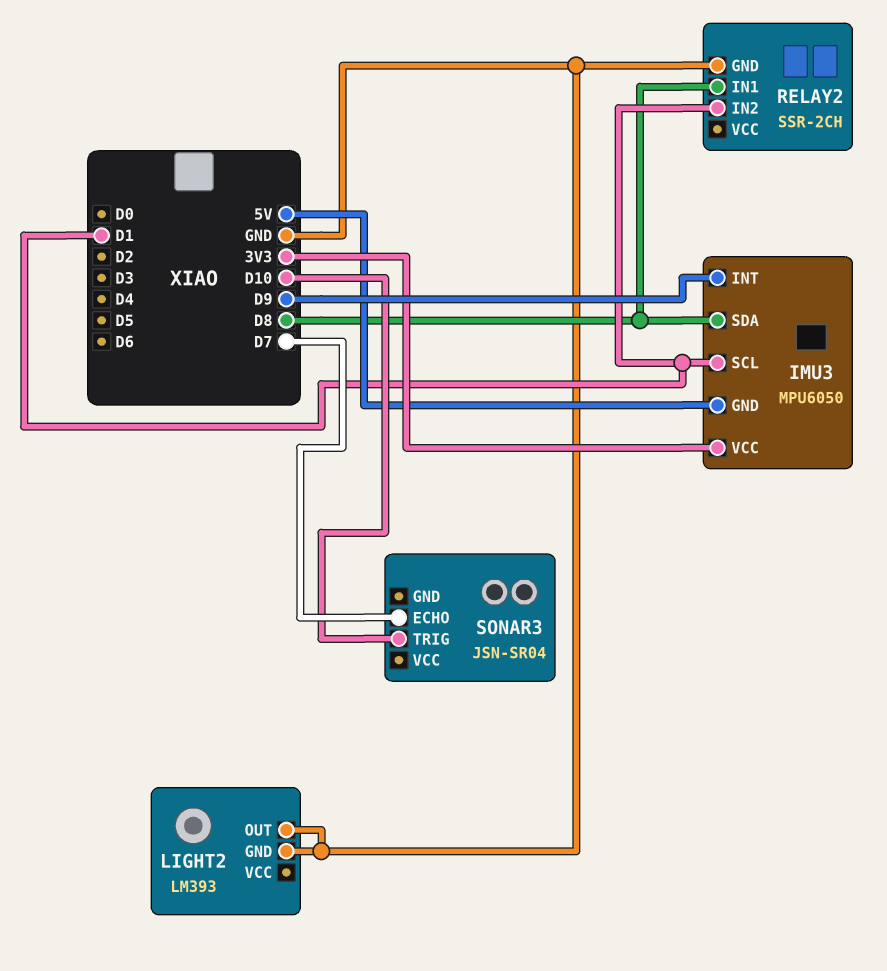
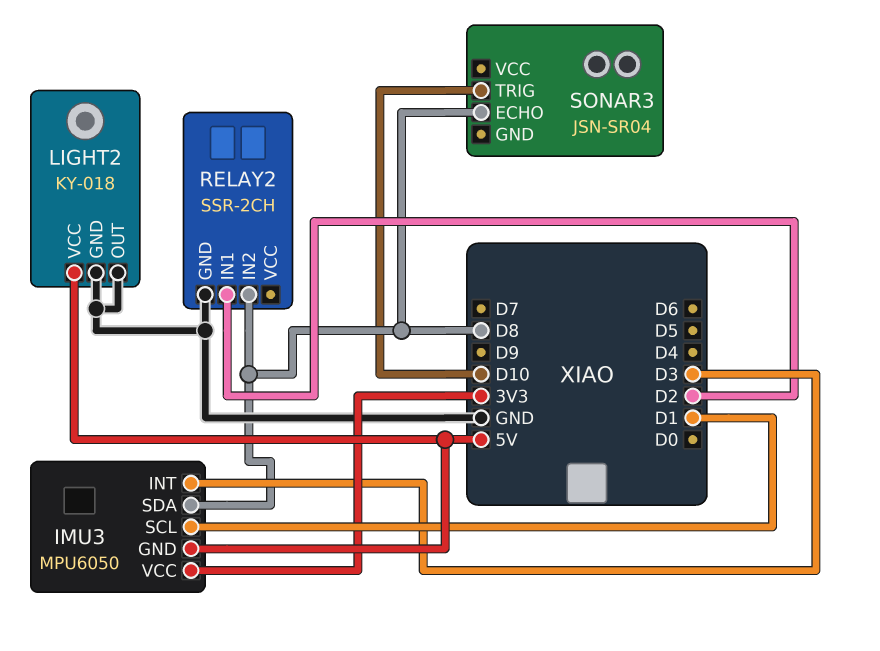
IMU3 pin INT: D9 -> D3
LIGHT2: LM393 -> KY-018
LIGHT2 pin VCC: none -> 5V
RELAY2 pin IN1: D8 -> D2
RELAY2 pin IN2: D1 -> D8
SONAR3 pin ECHO: D7 -> D8

